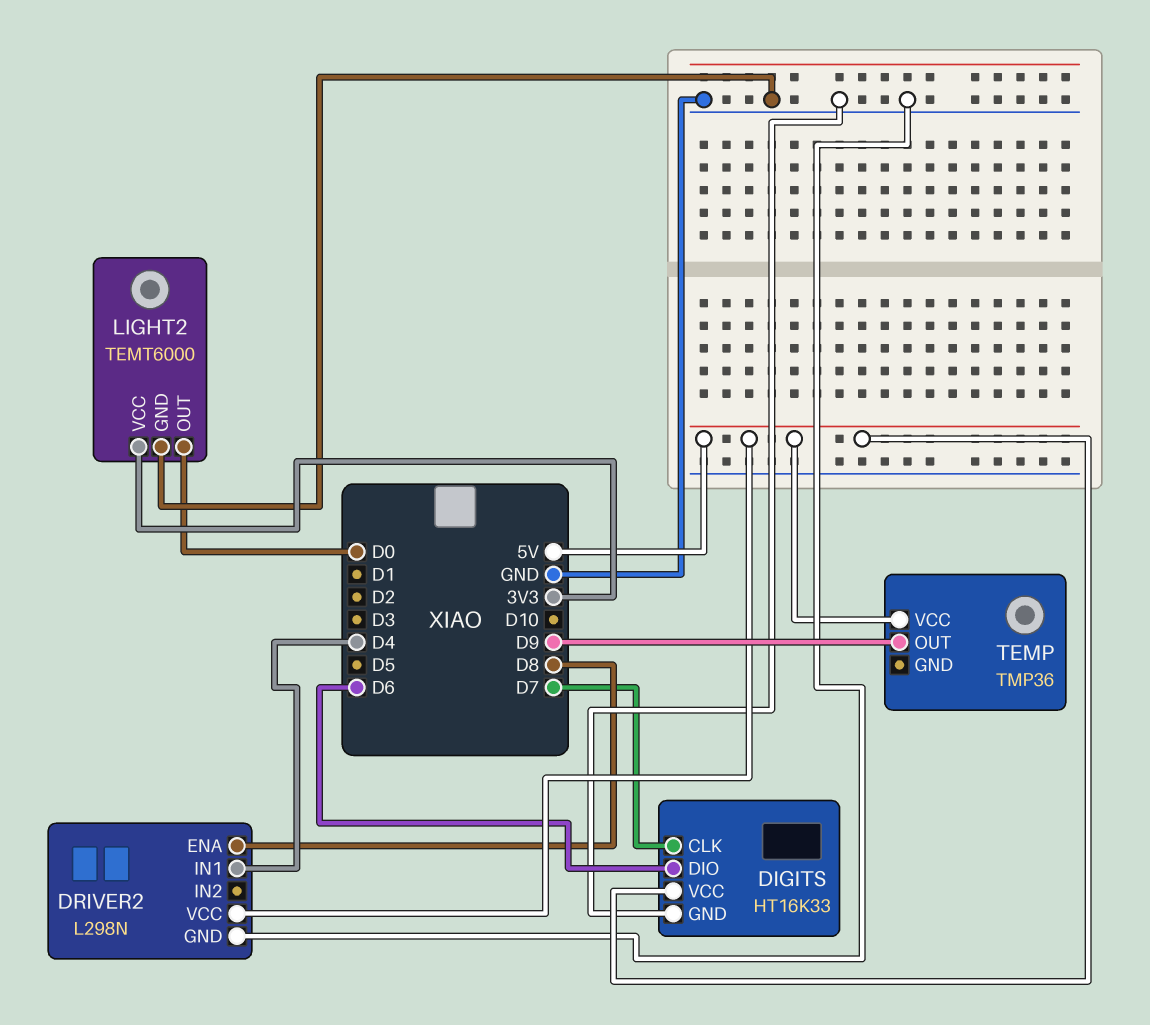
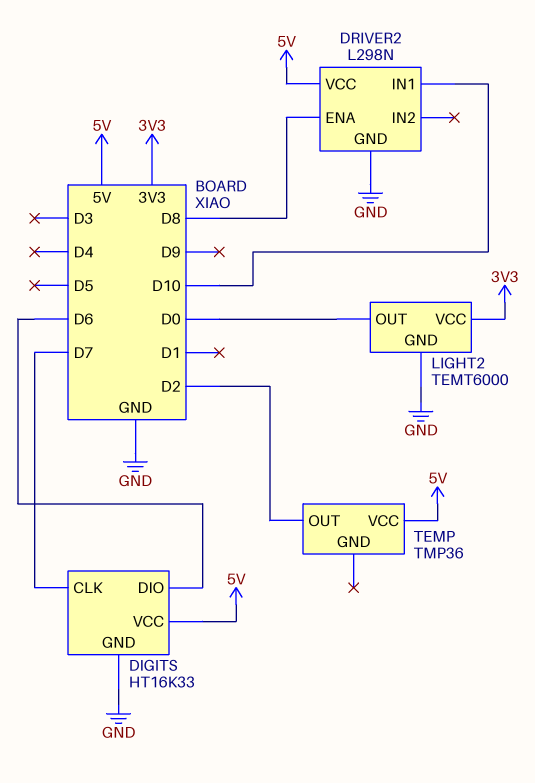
DRIVER2 pin IN1: D4 -> D10
TEMP pin OUT: D9 -> D2

